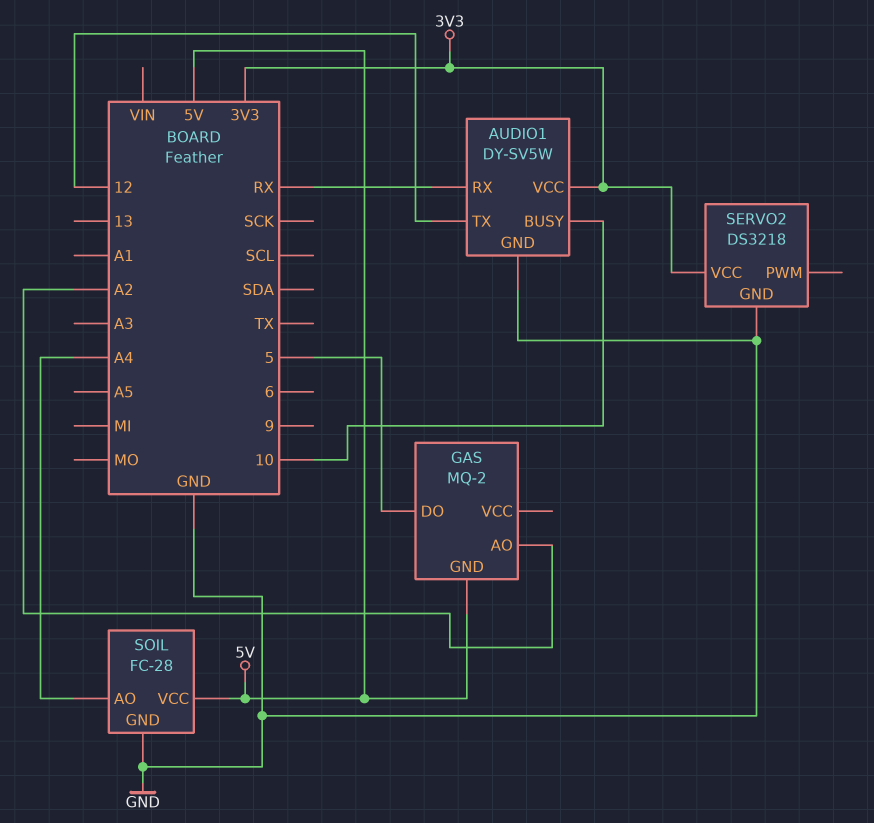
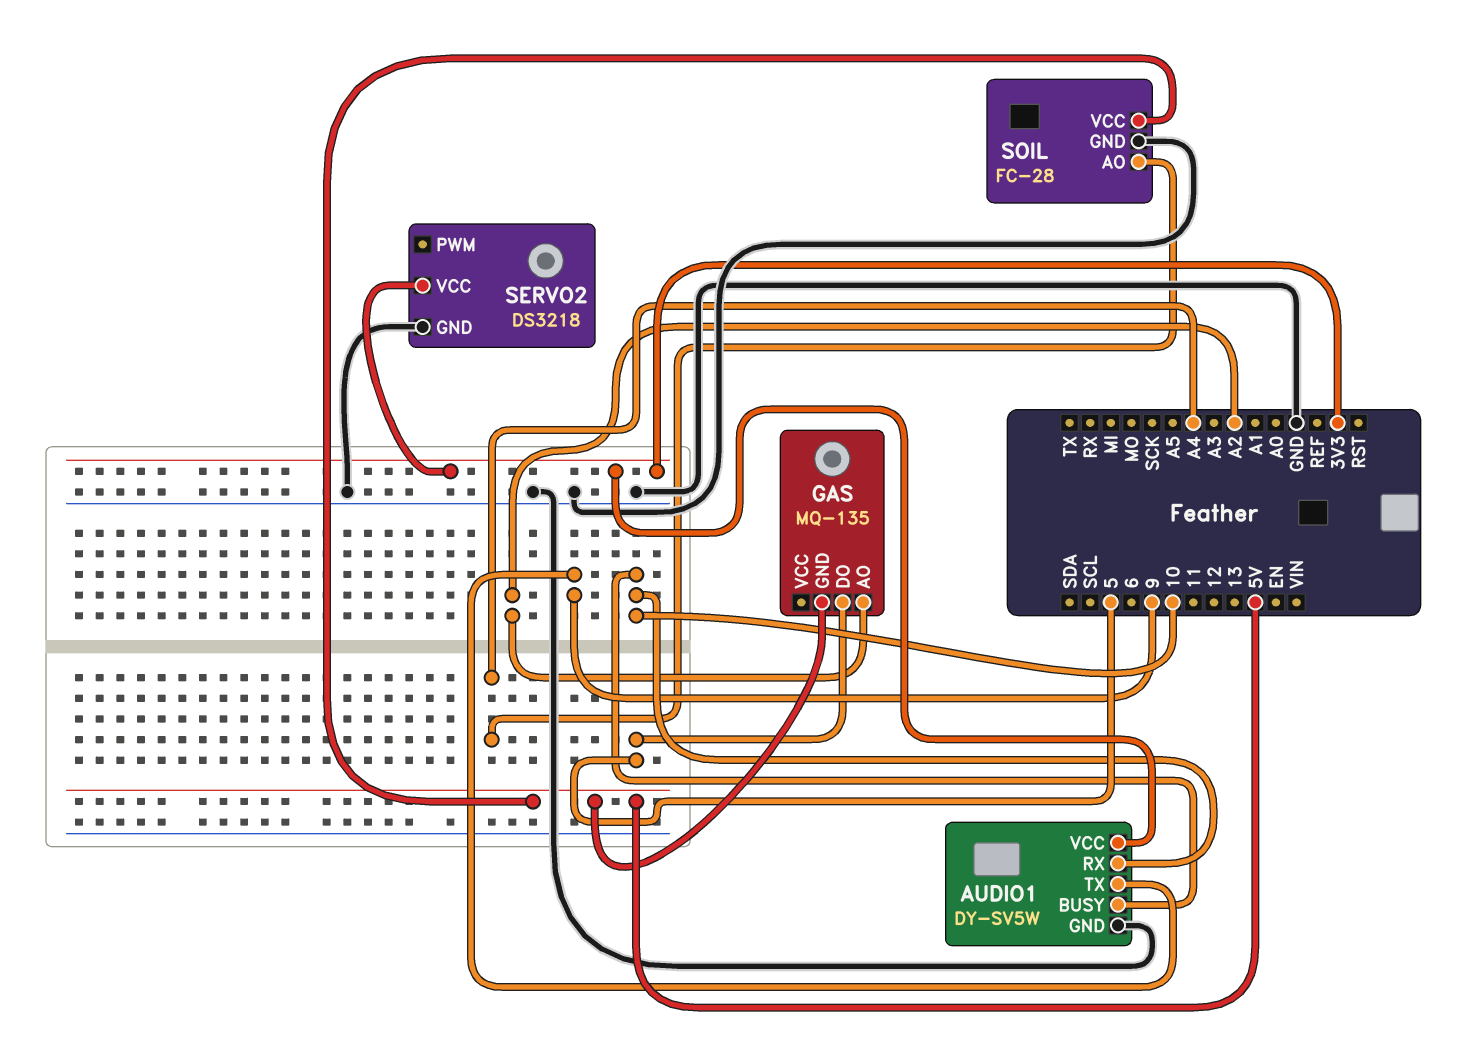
AUDIO1 pin RX: RX -> 10
AUDIO1 pin TX: 12 -> 9
GAS: MQ-2 -> MQ-135

